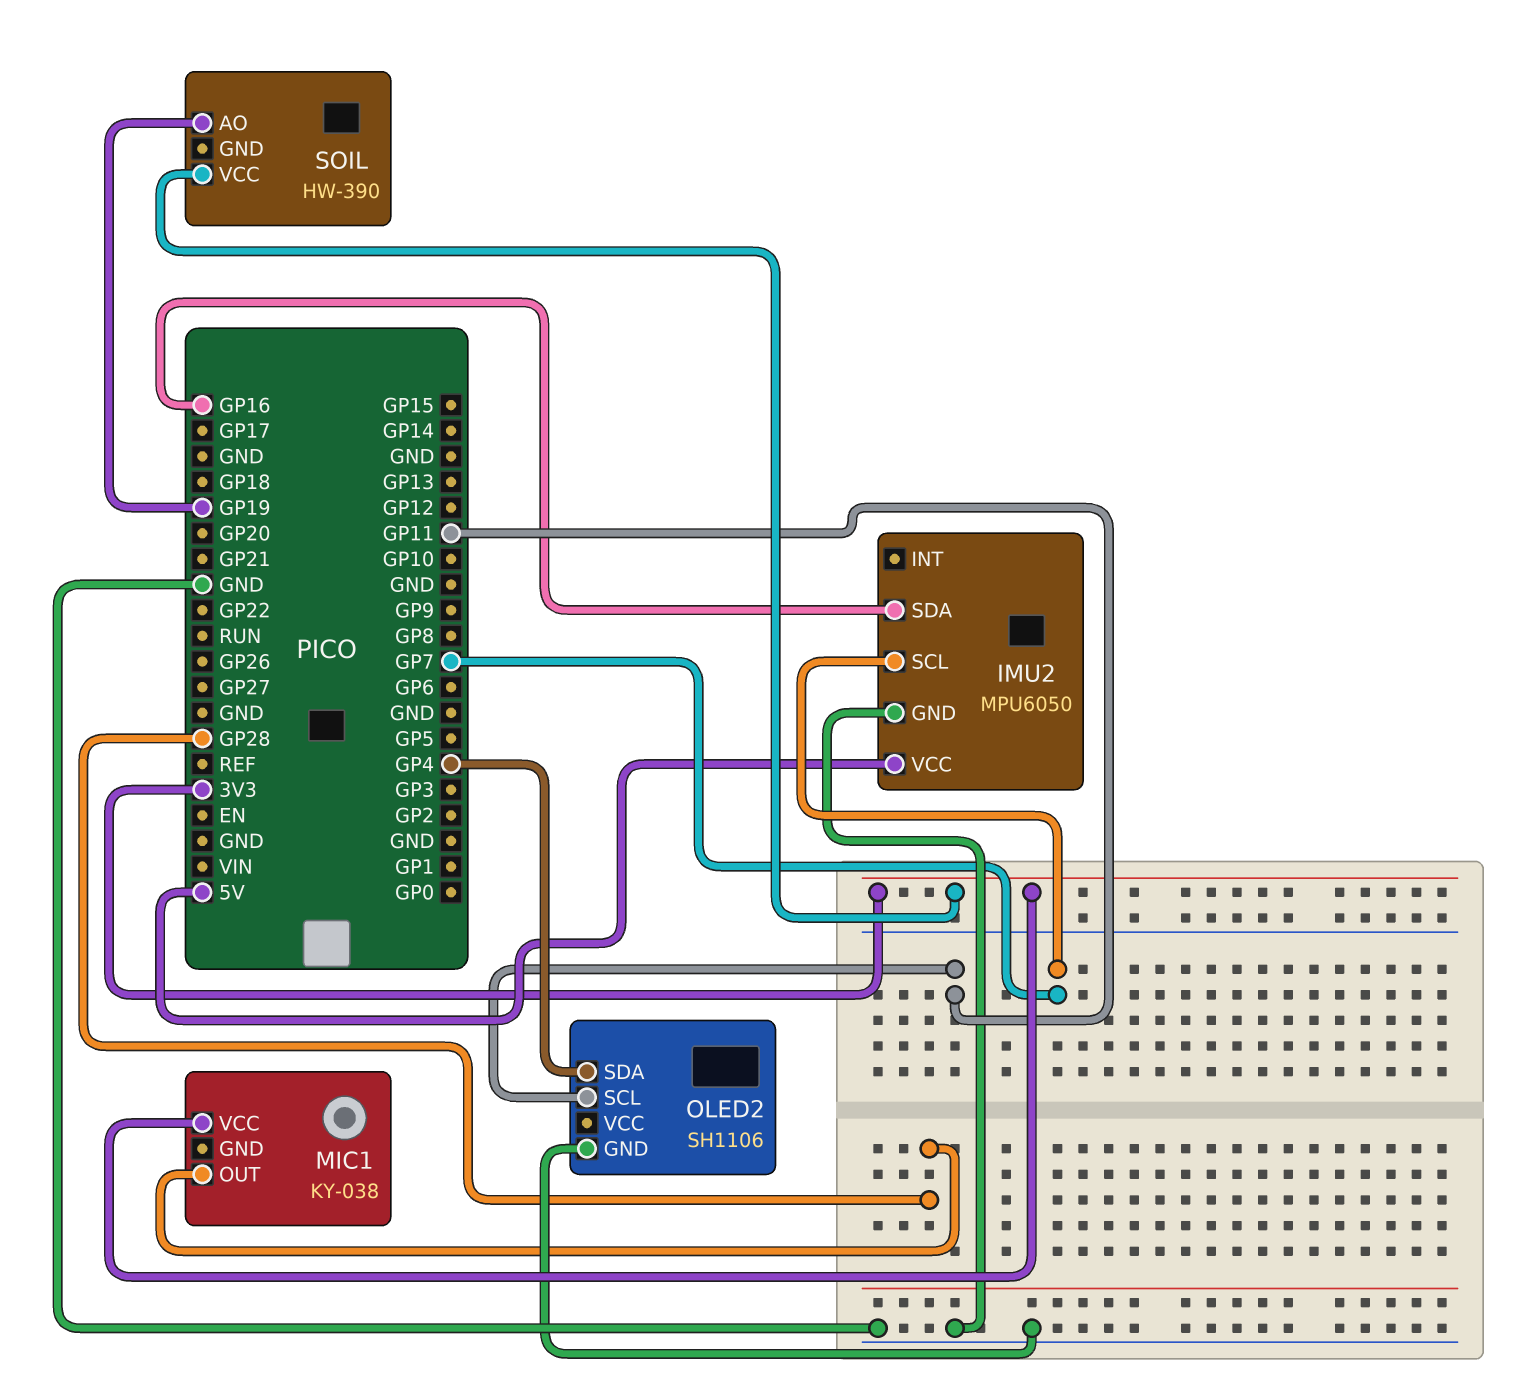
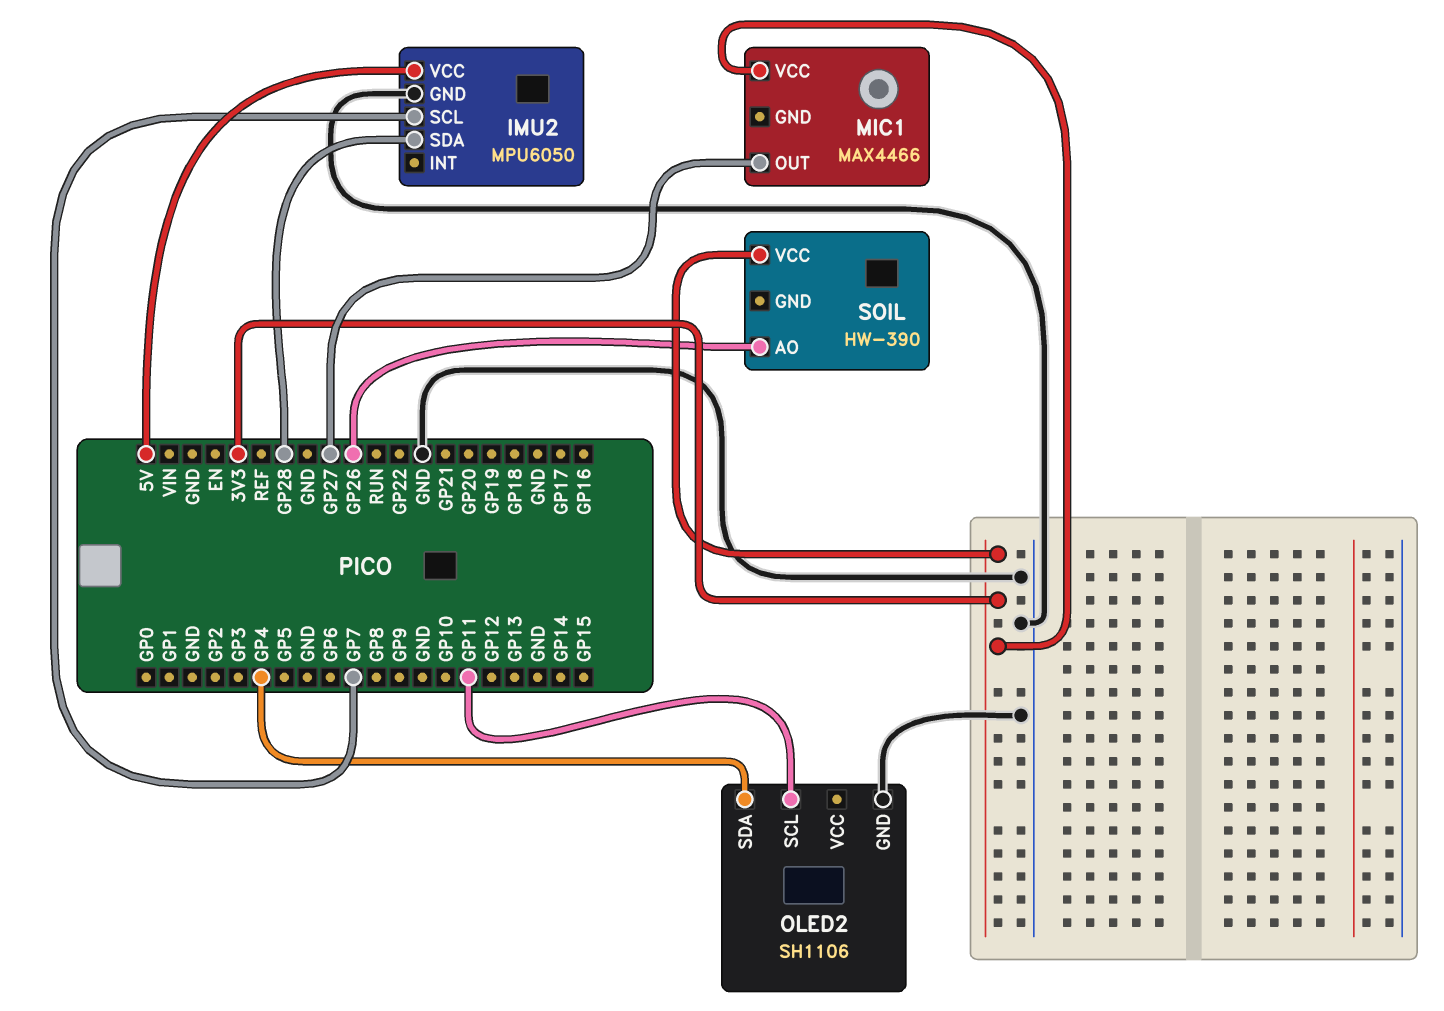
IMU2 pin SDA: GP16 -> GP28
MIC1: KY-038 -> MAX4466
MIC1 pin OUT: GP28 -> GP27
SOIL pin AO: GP19 -> GP26

